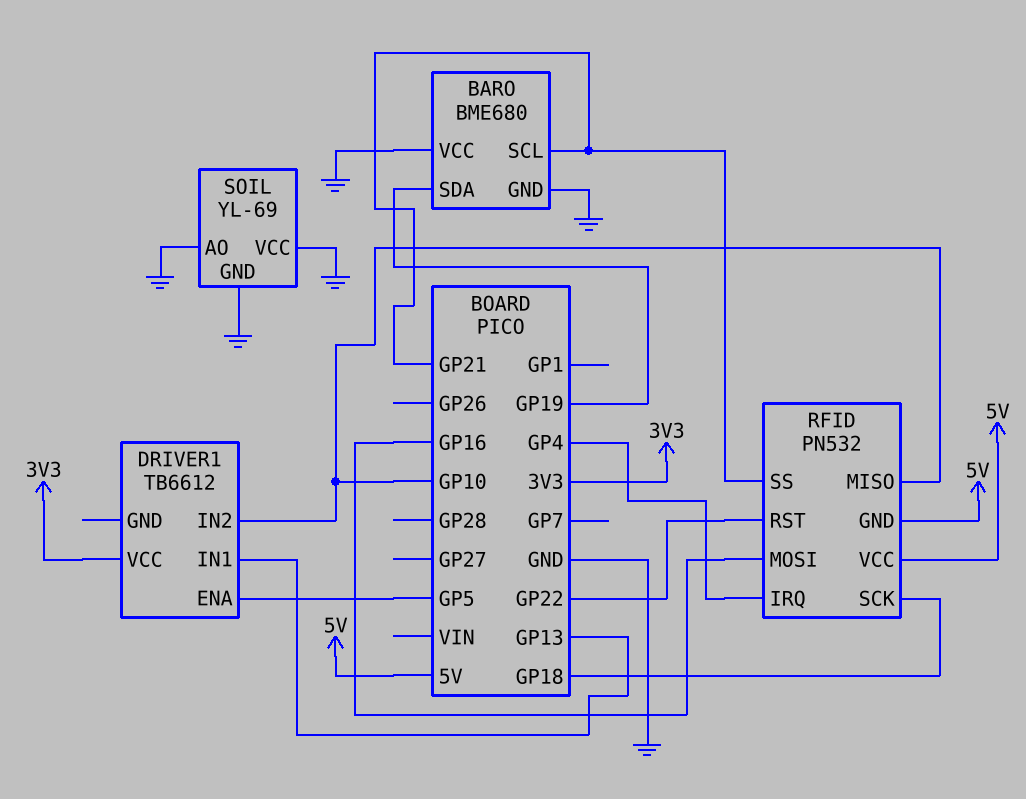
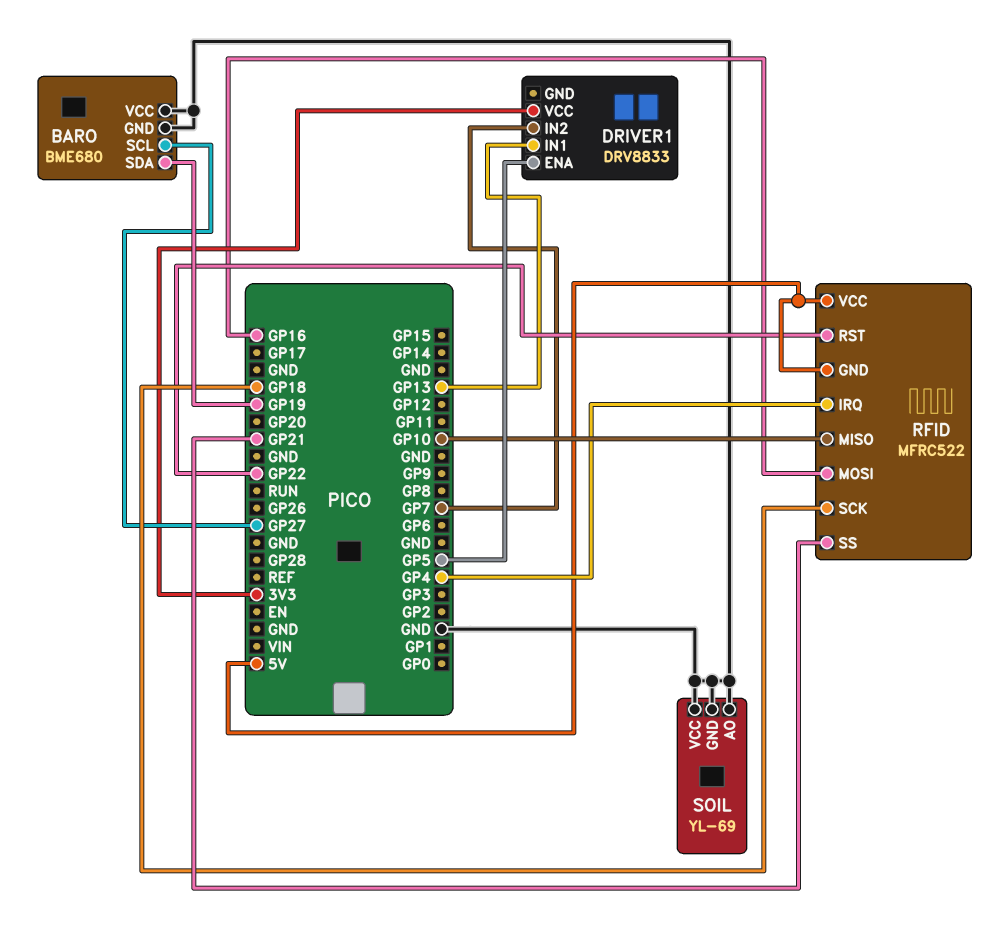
BARO pin SCL: GP21 -> GP27
DRIVER1: TB6612 -> DRV8833
DRIVER1 pin IN2: GP10 -> GP7
RFID: PN532 -> MFRC522

